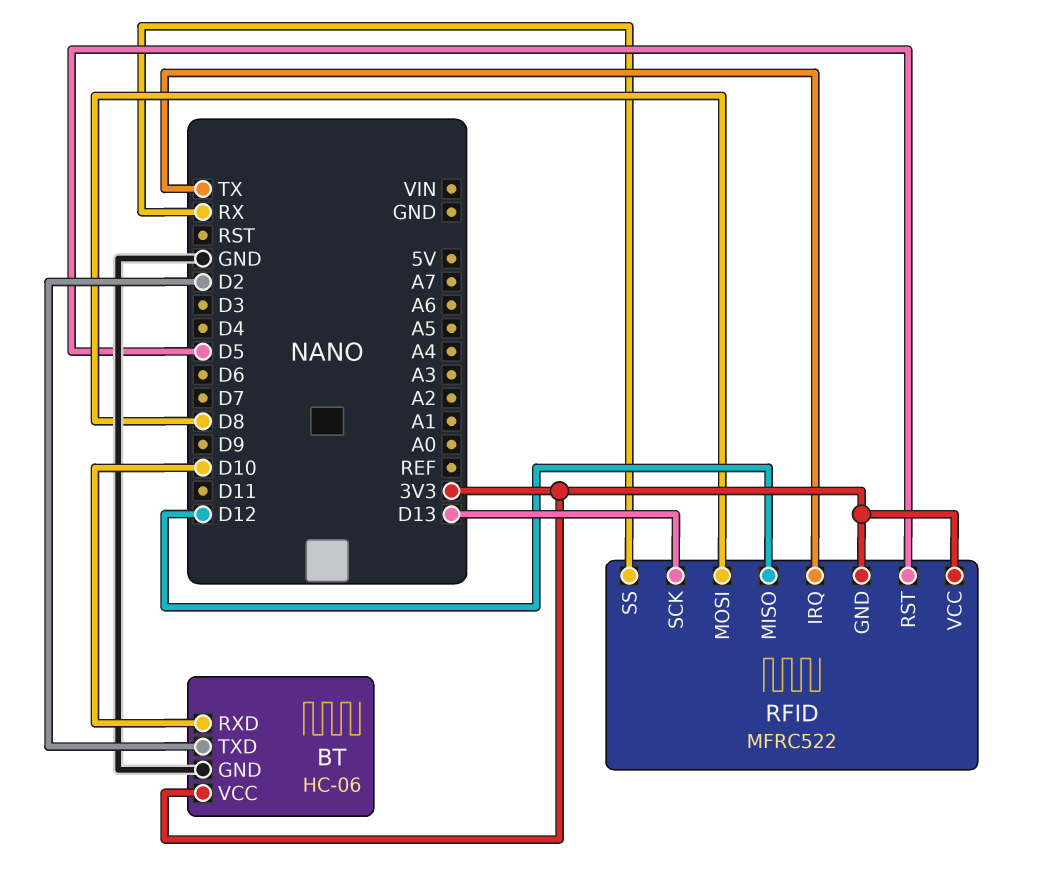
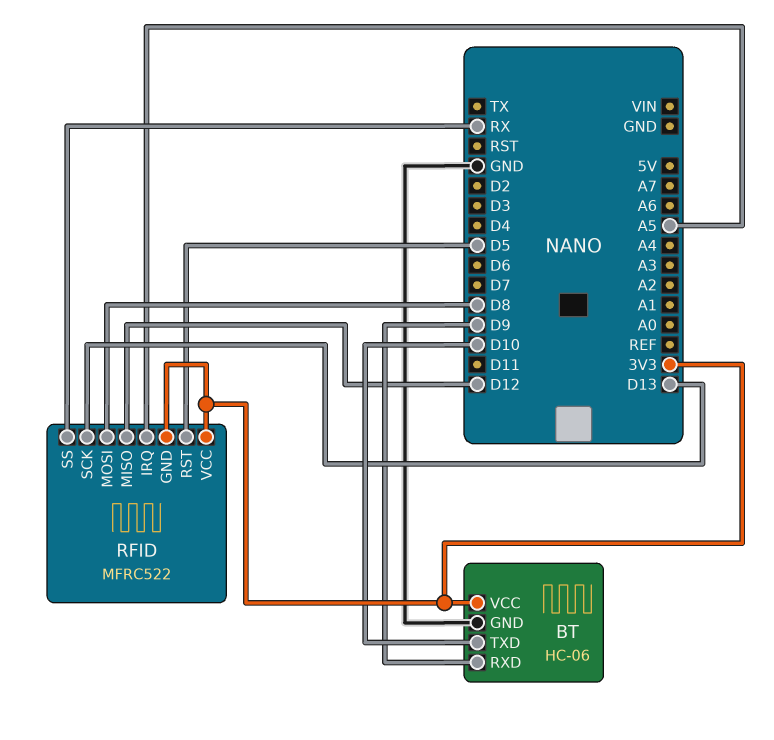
BT pin RXD: D10 -> D9
BT pin TXD: D2 -> D10
RFID pin IRQ: TX -> A5

